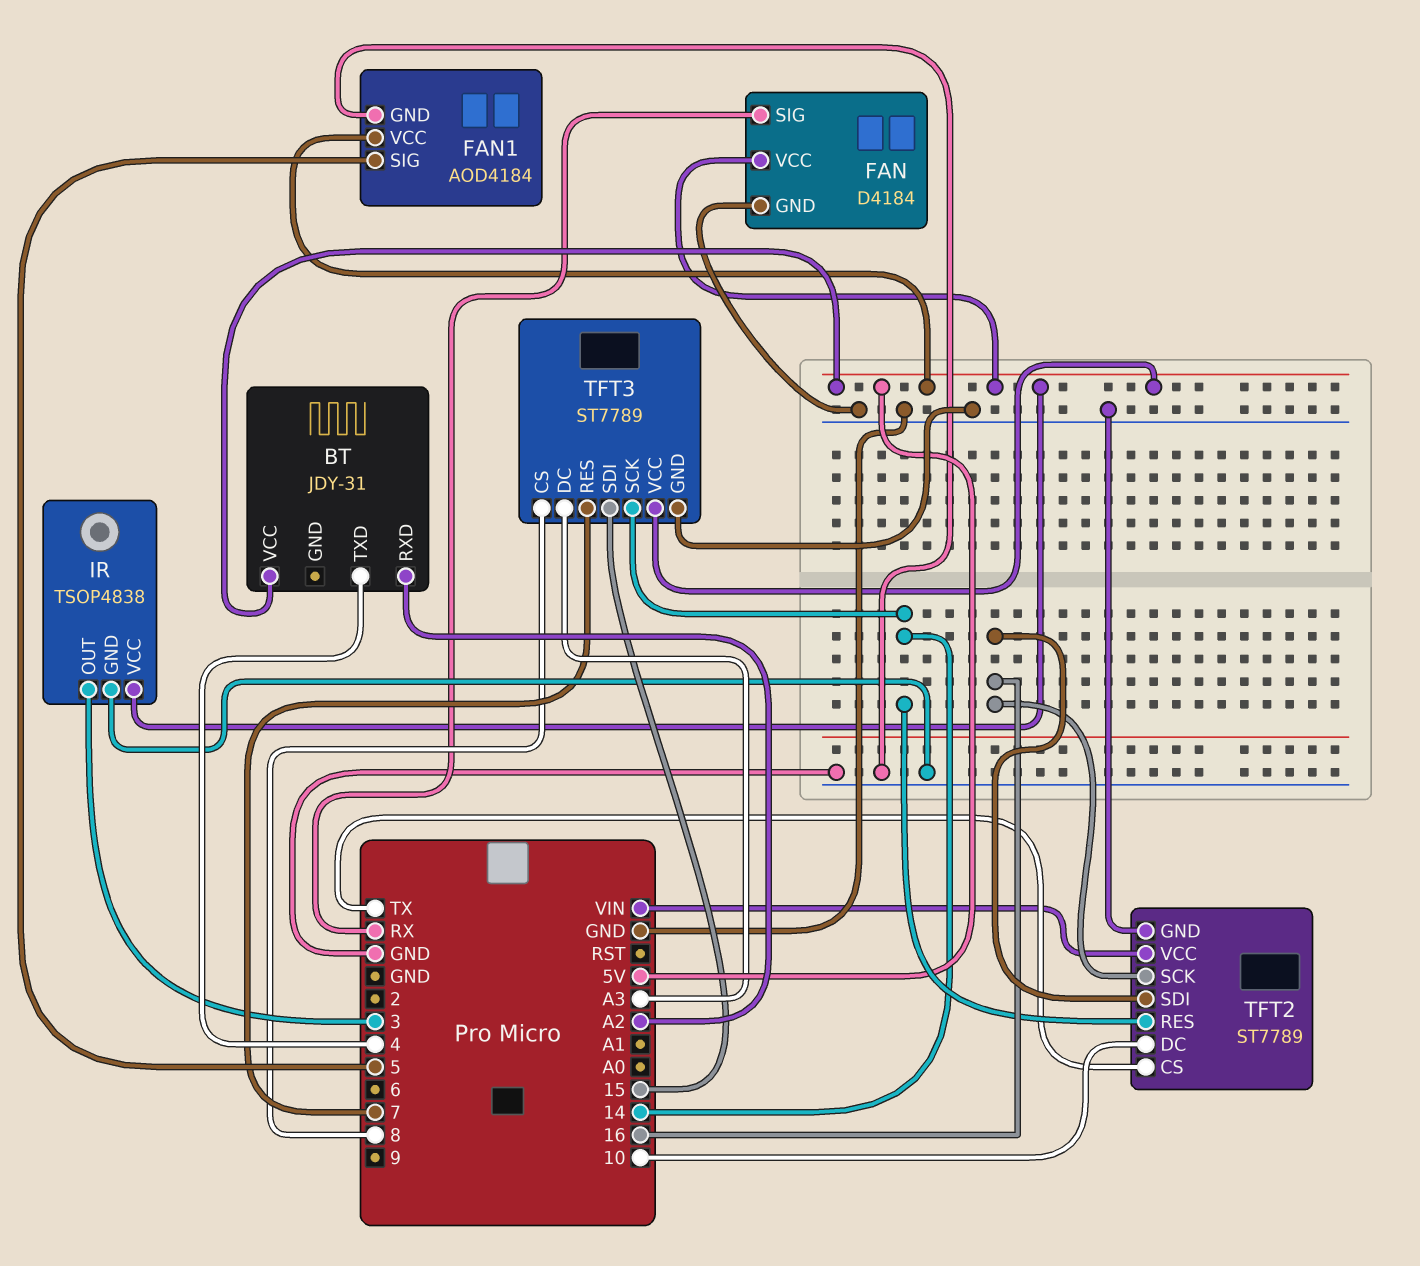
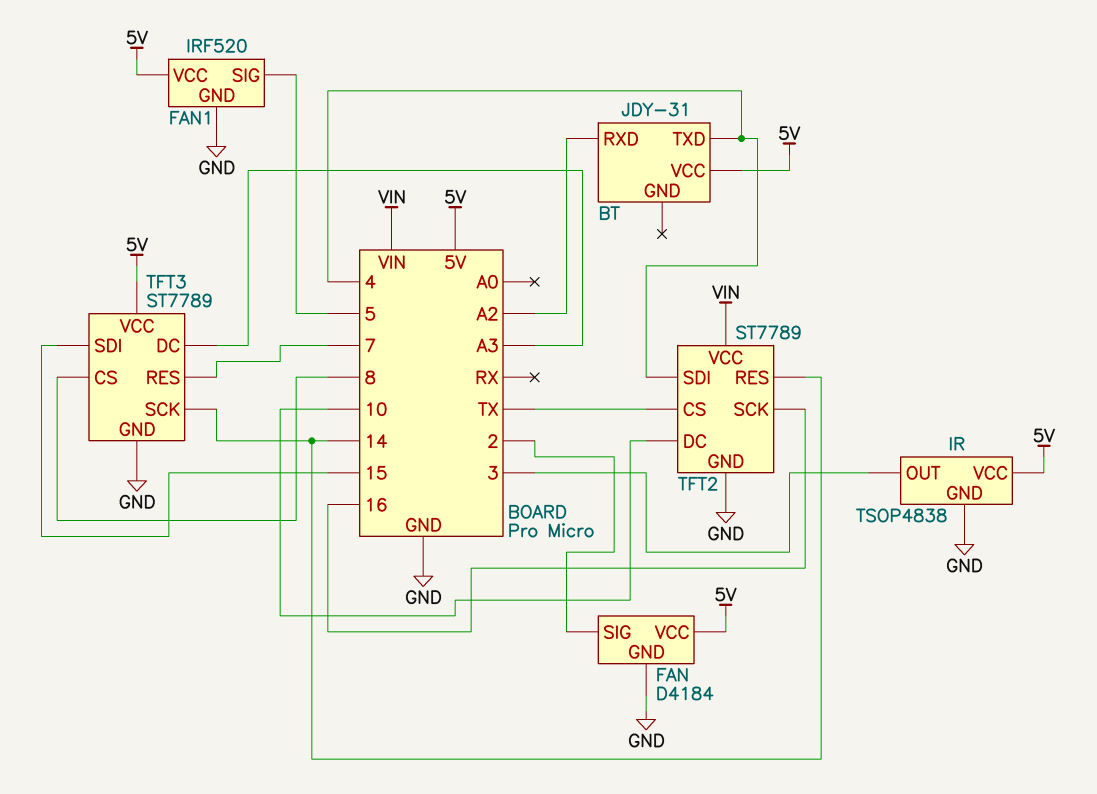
FAN pin SIG: RX -> 2
FAN1: AOD4184 -> IRF520
TFT2 pin SDI: 16 -> 4

